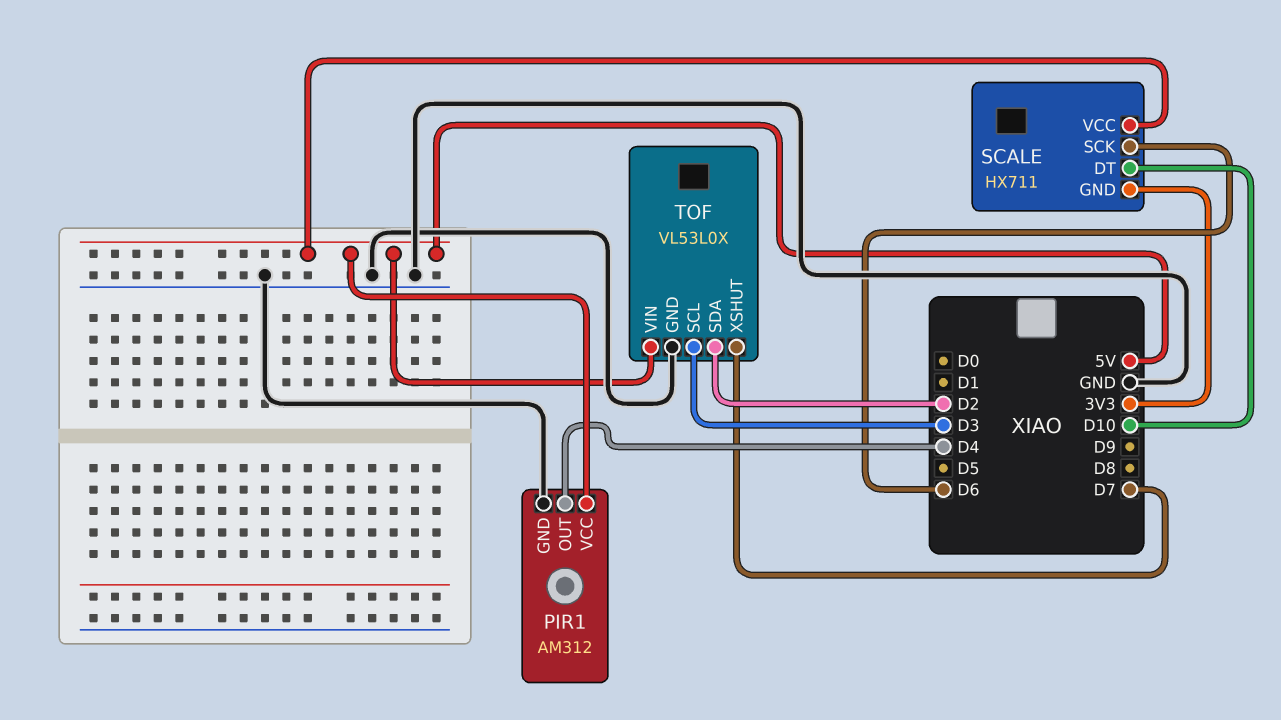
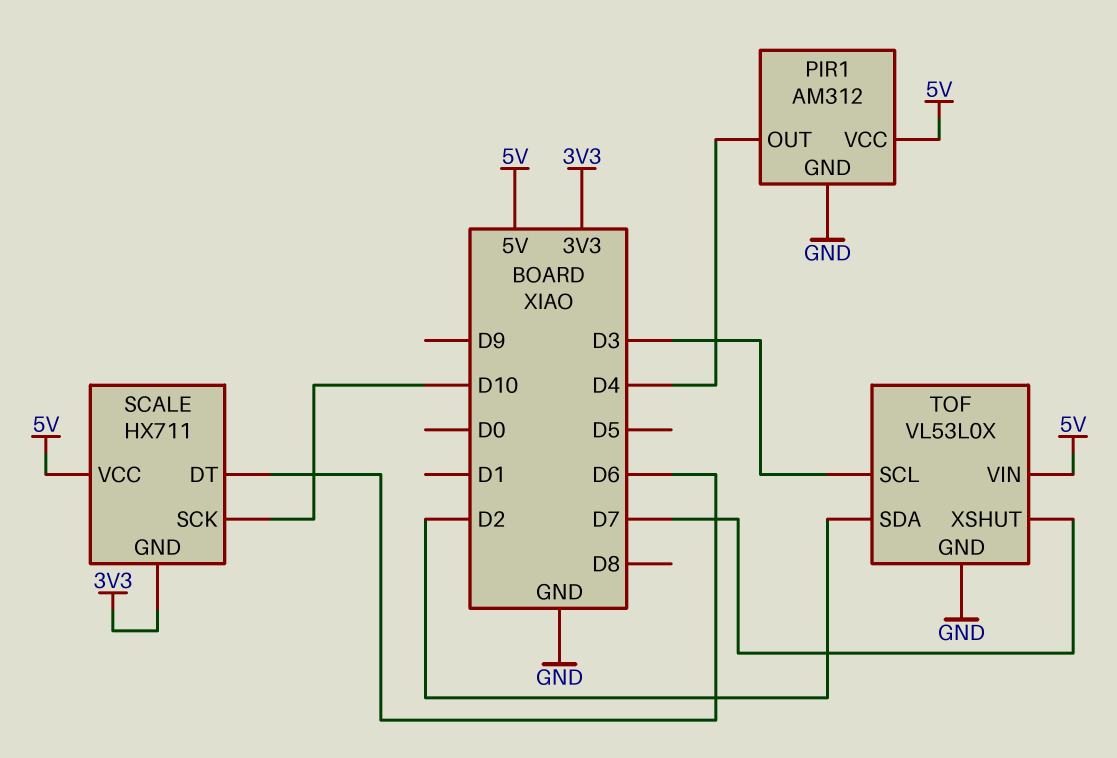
SCALE pin DT: D10 -> D6
SCALE pin SCK: D6 -> D10

